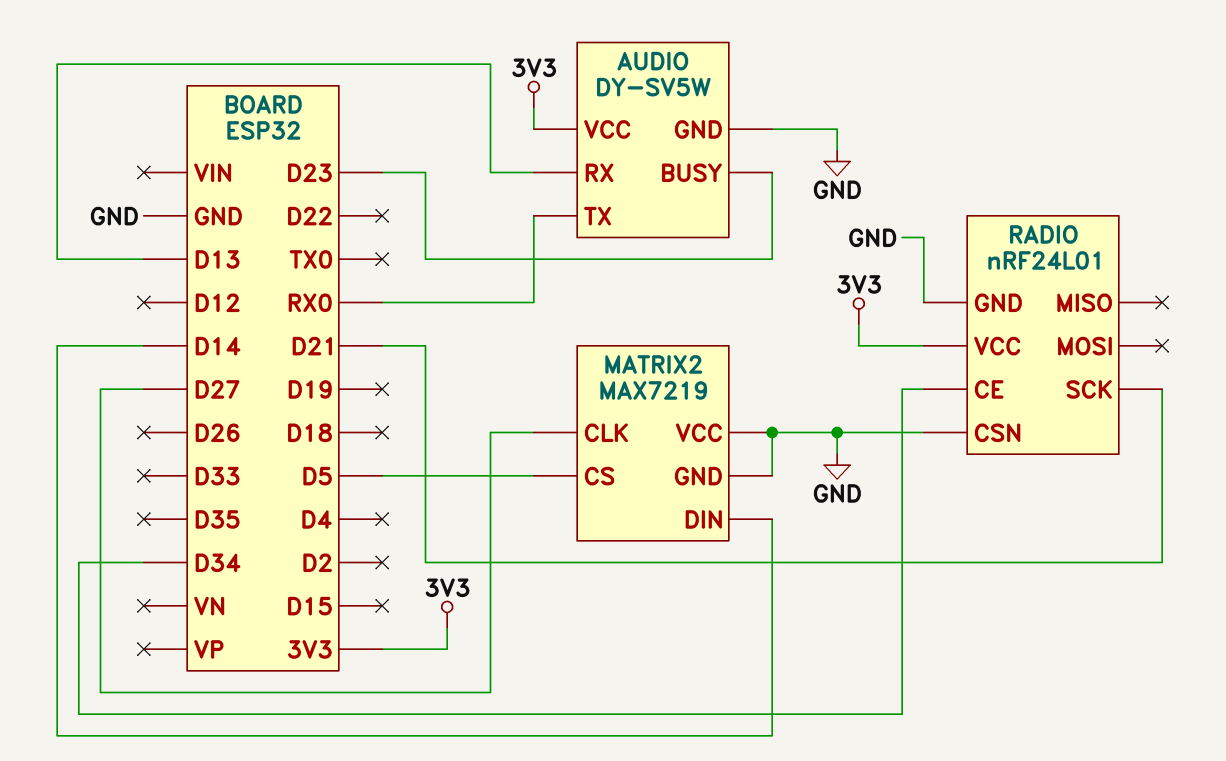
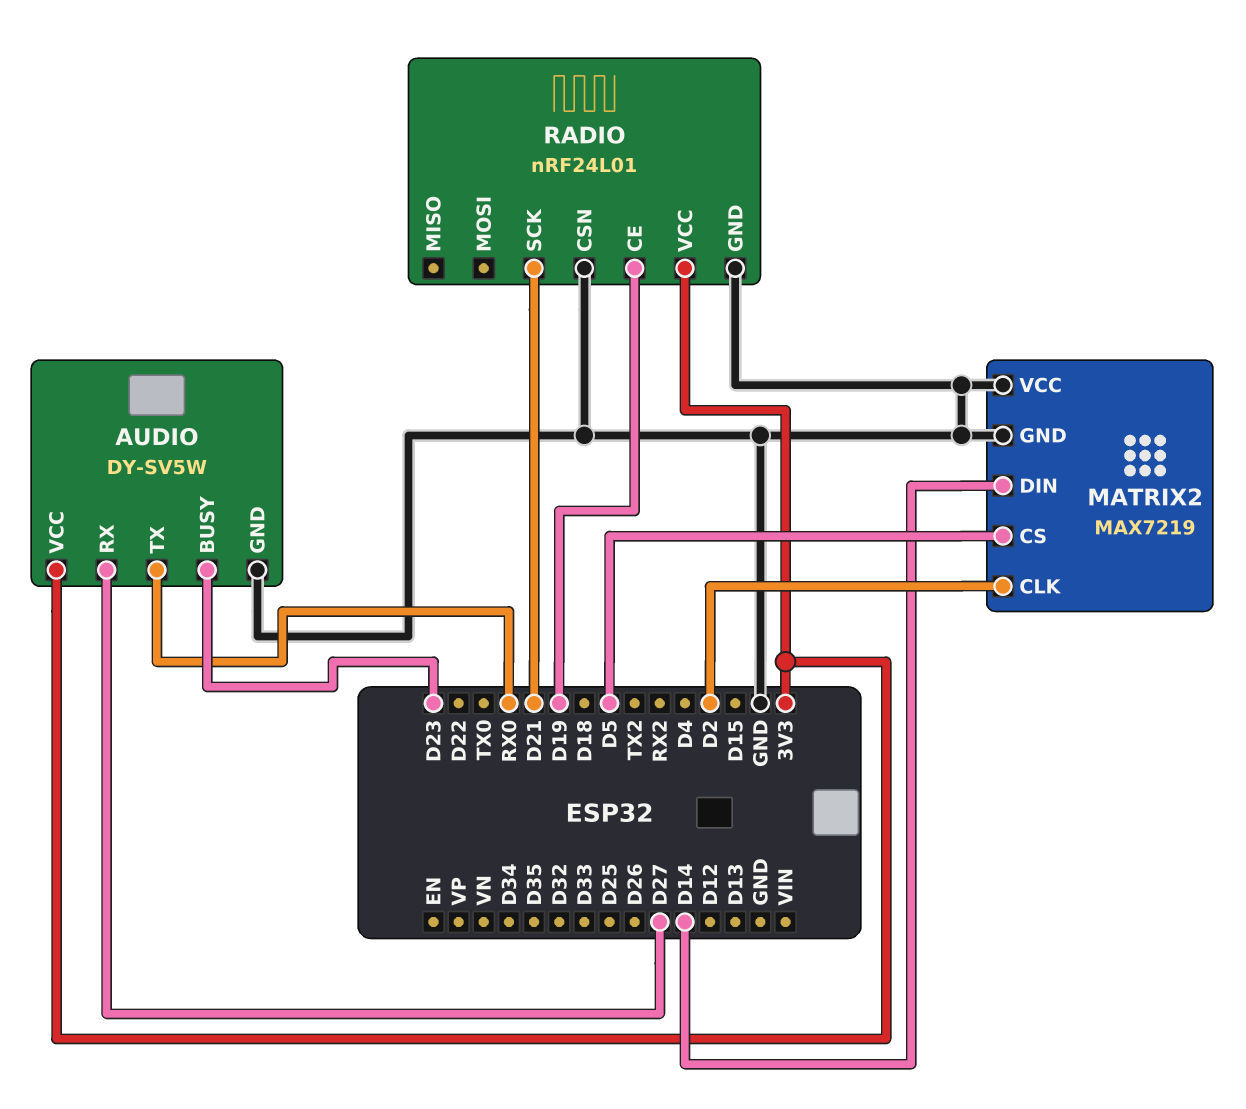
AUDIO pin RX: D13 -> D27
MATRIX2 pin CLK: D27 -> D2
RADIO pin CE: D34 -> D19

